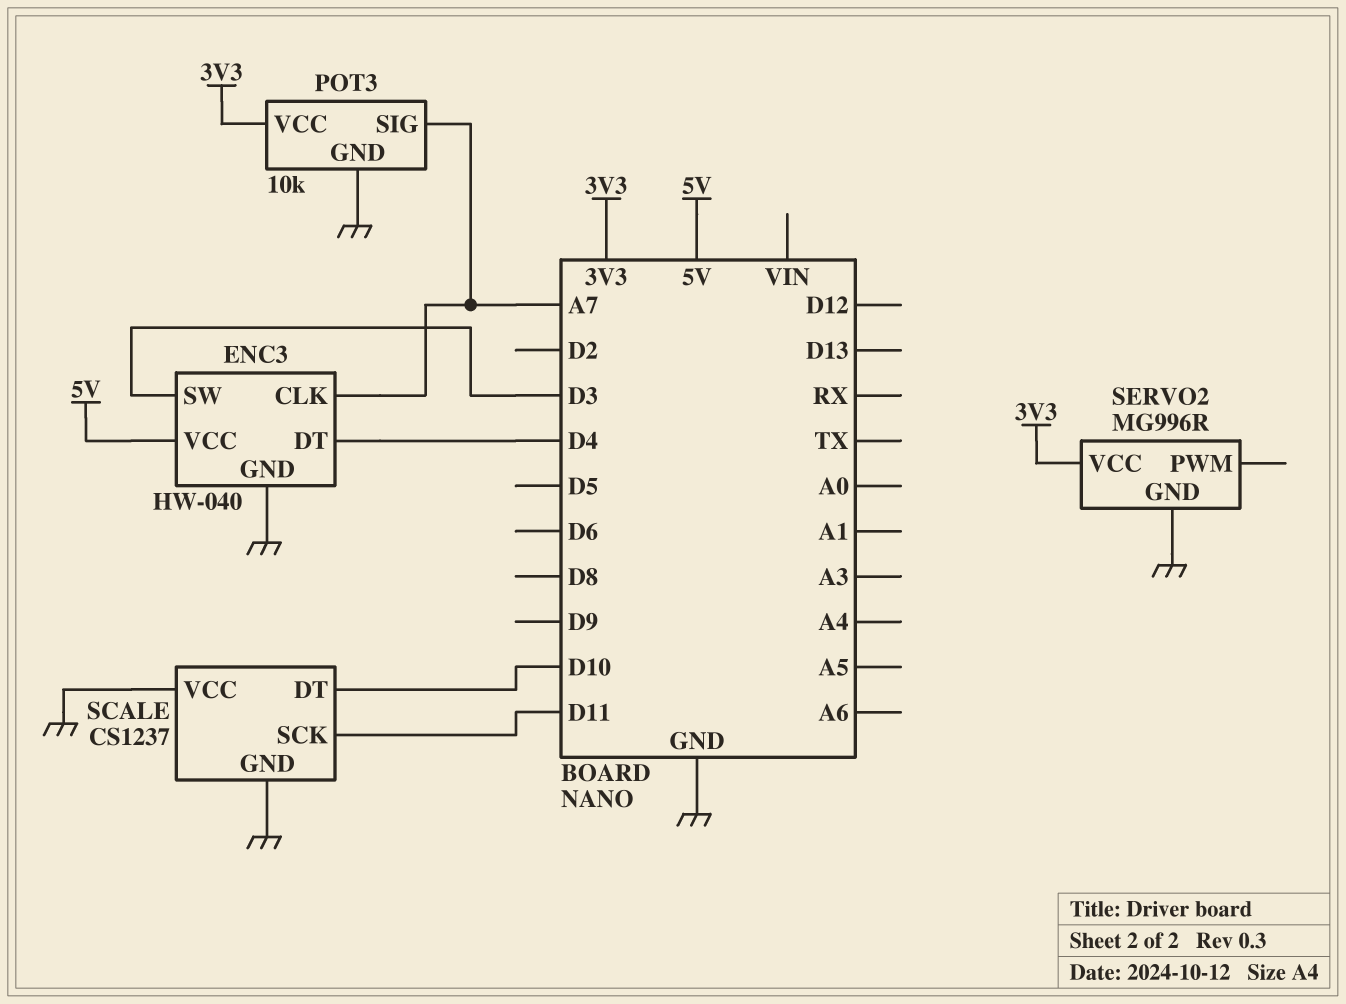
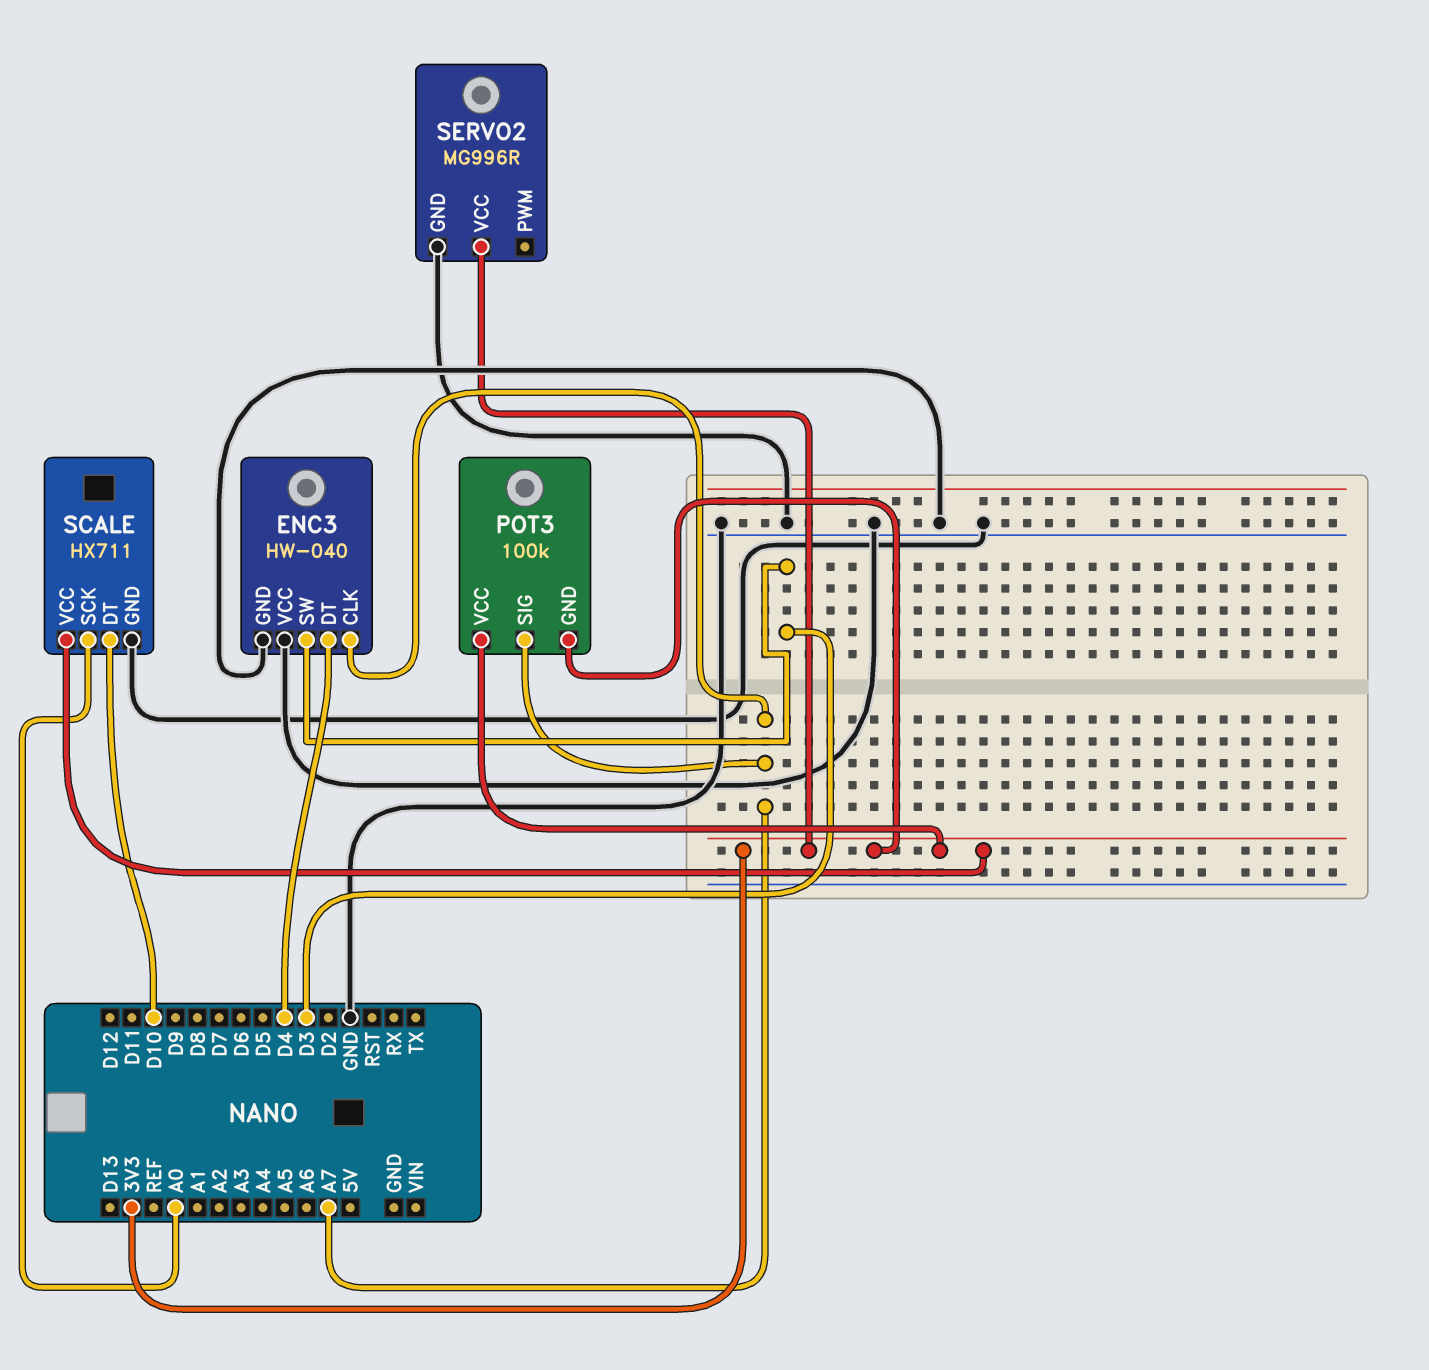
ENC3 pin VCC: 5V -> GND
POT3: 10k -> 100k
POT3 pin GND: GND -> 3V3
SCALE: CS1237 -> HX711
SCALE pin SCK: D11 -> A0
SCALE pin VCC: GND -> 3V3

